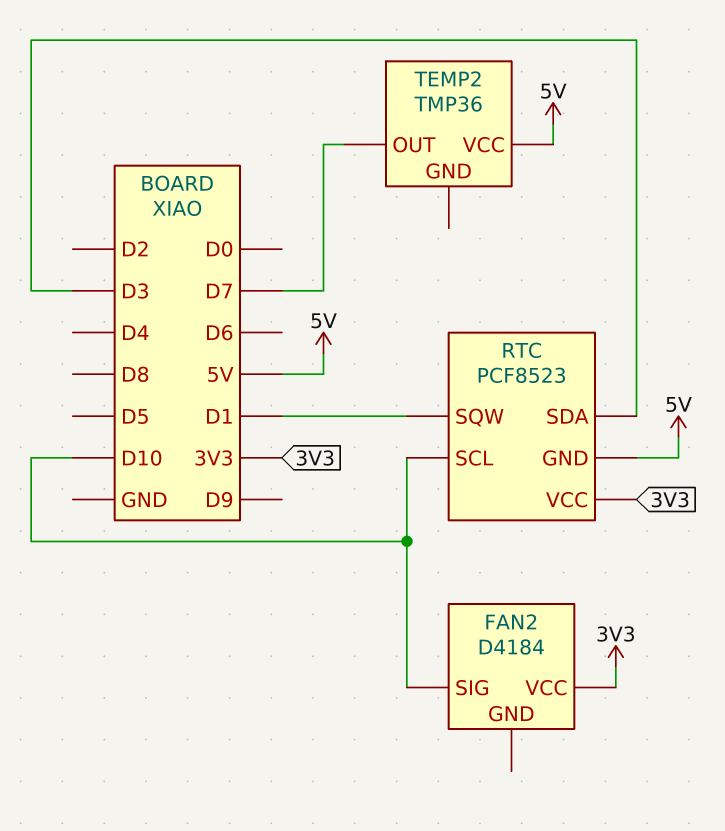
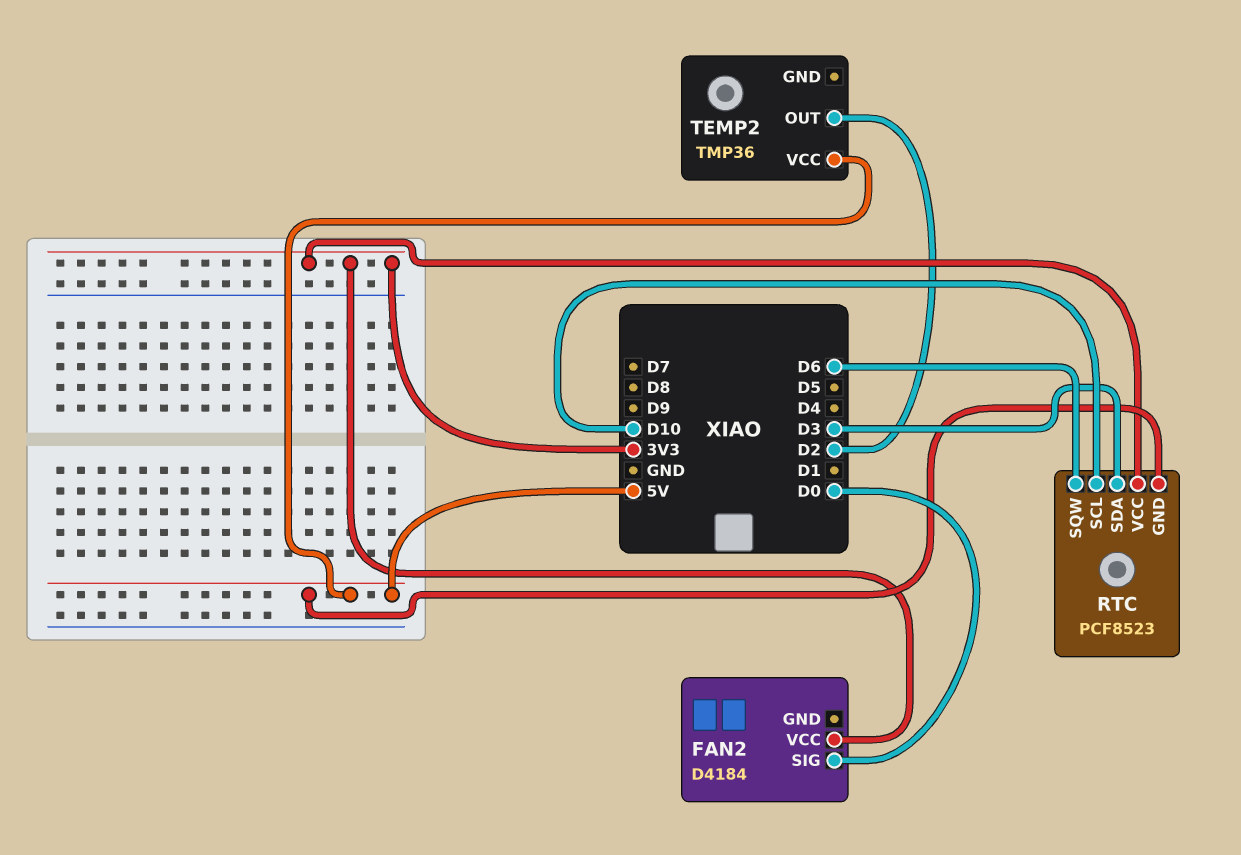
FAN2 pin SIG: D10 -> D0
RTC pin SQW: D1 -> D6
TEMP2 pin OUT: D7 -> D2

